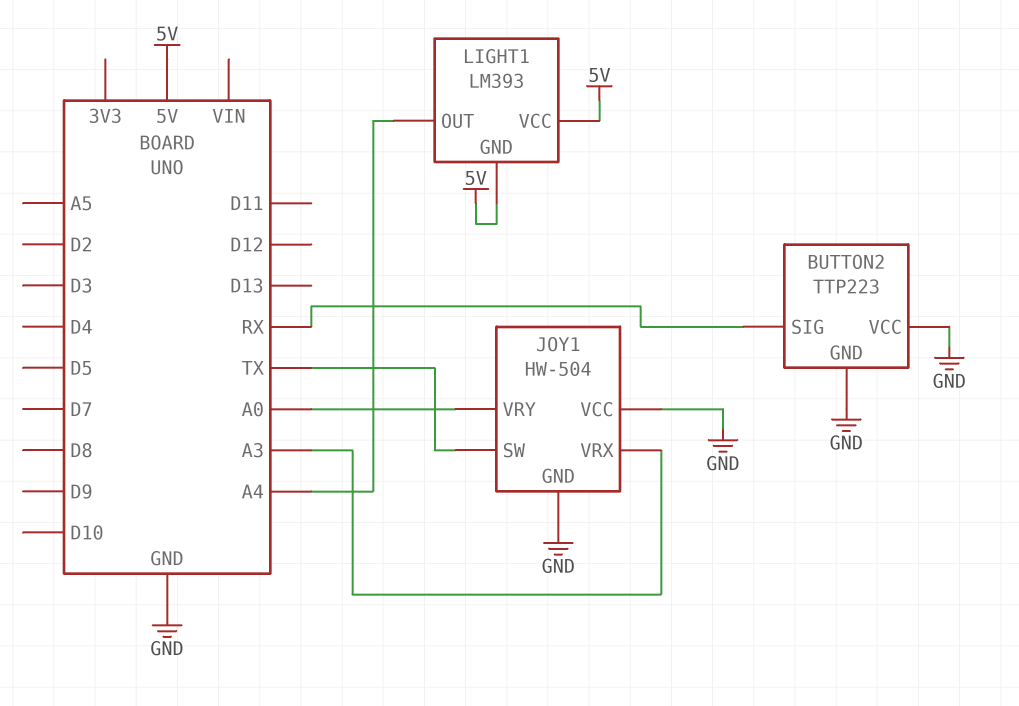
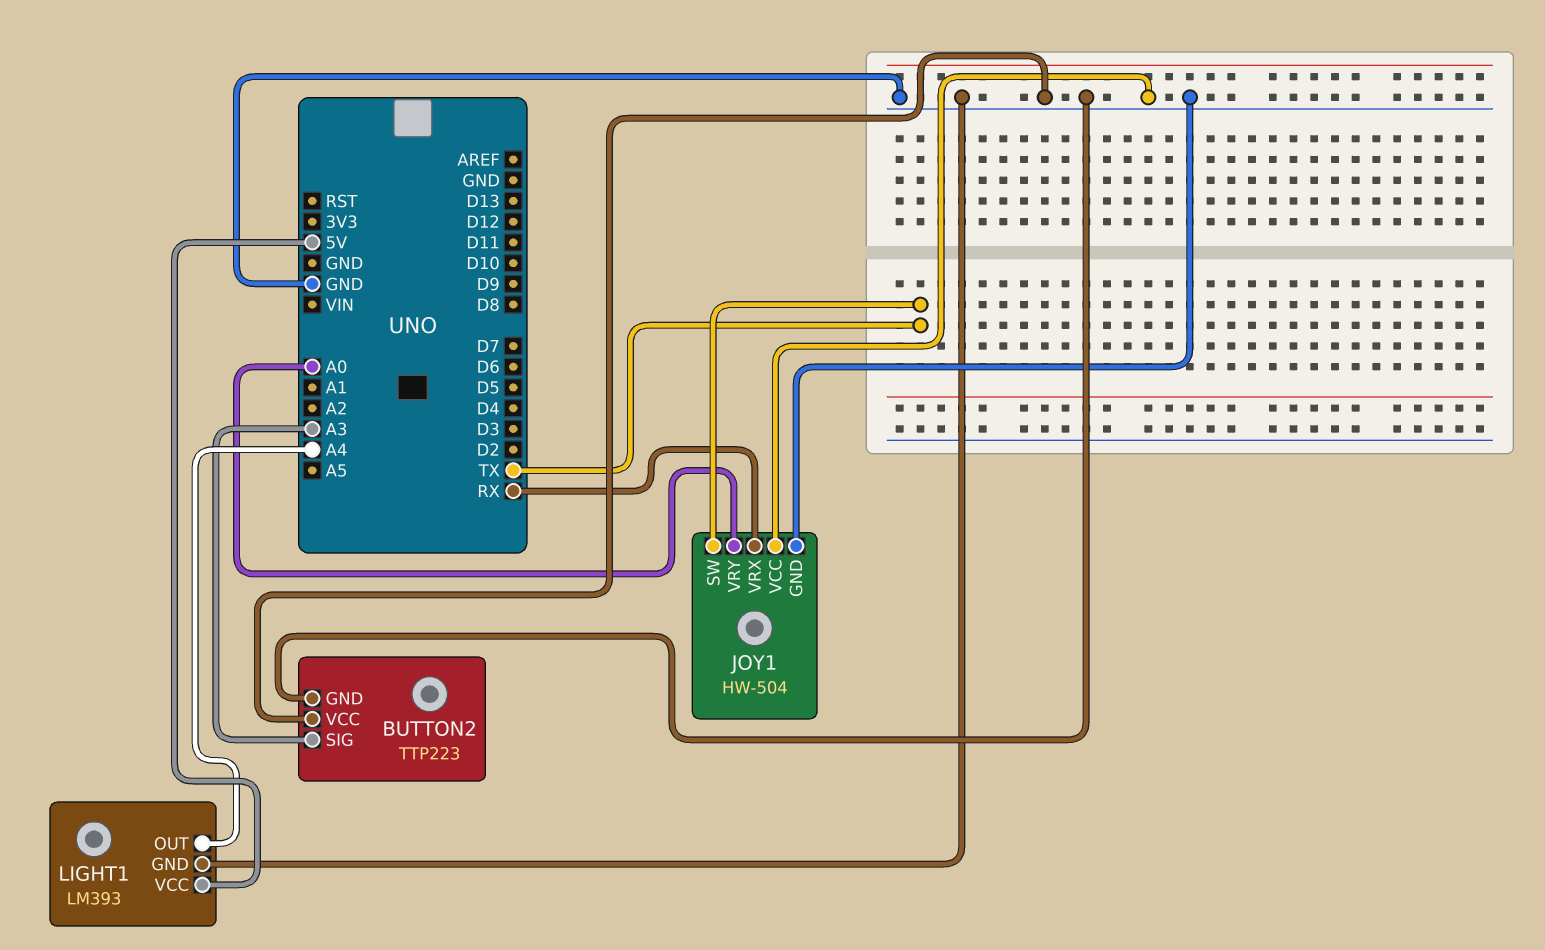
BUTTON2 pin SIG: RX -> A3
JOY1 pin VRX: A3 -> RX
LIGHT1 pin GND: 5V -> GND

